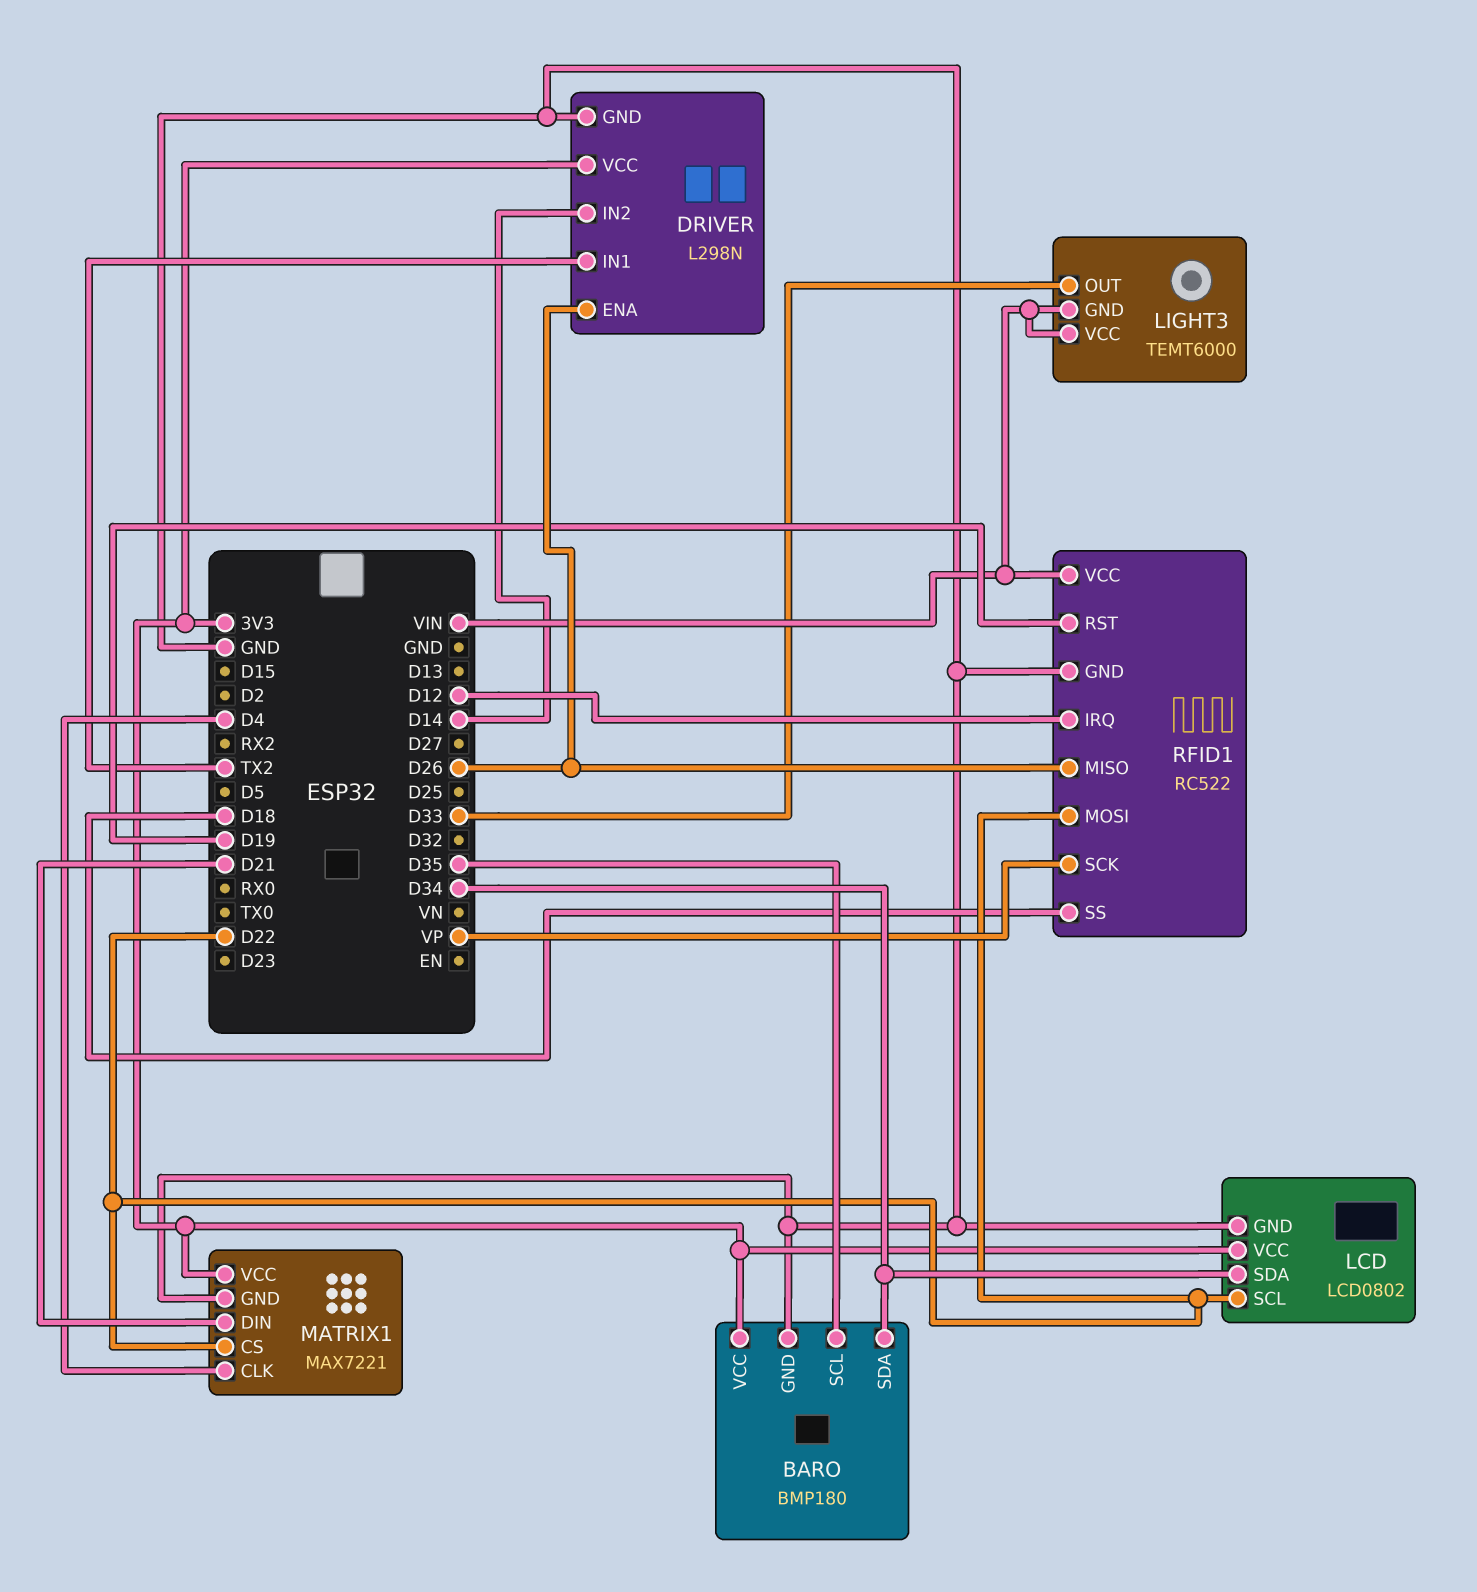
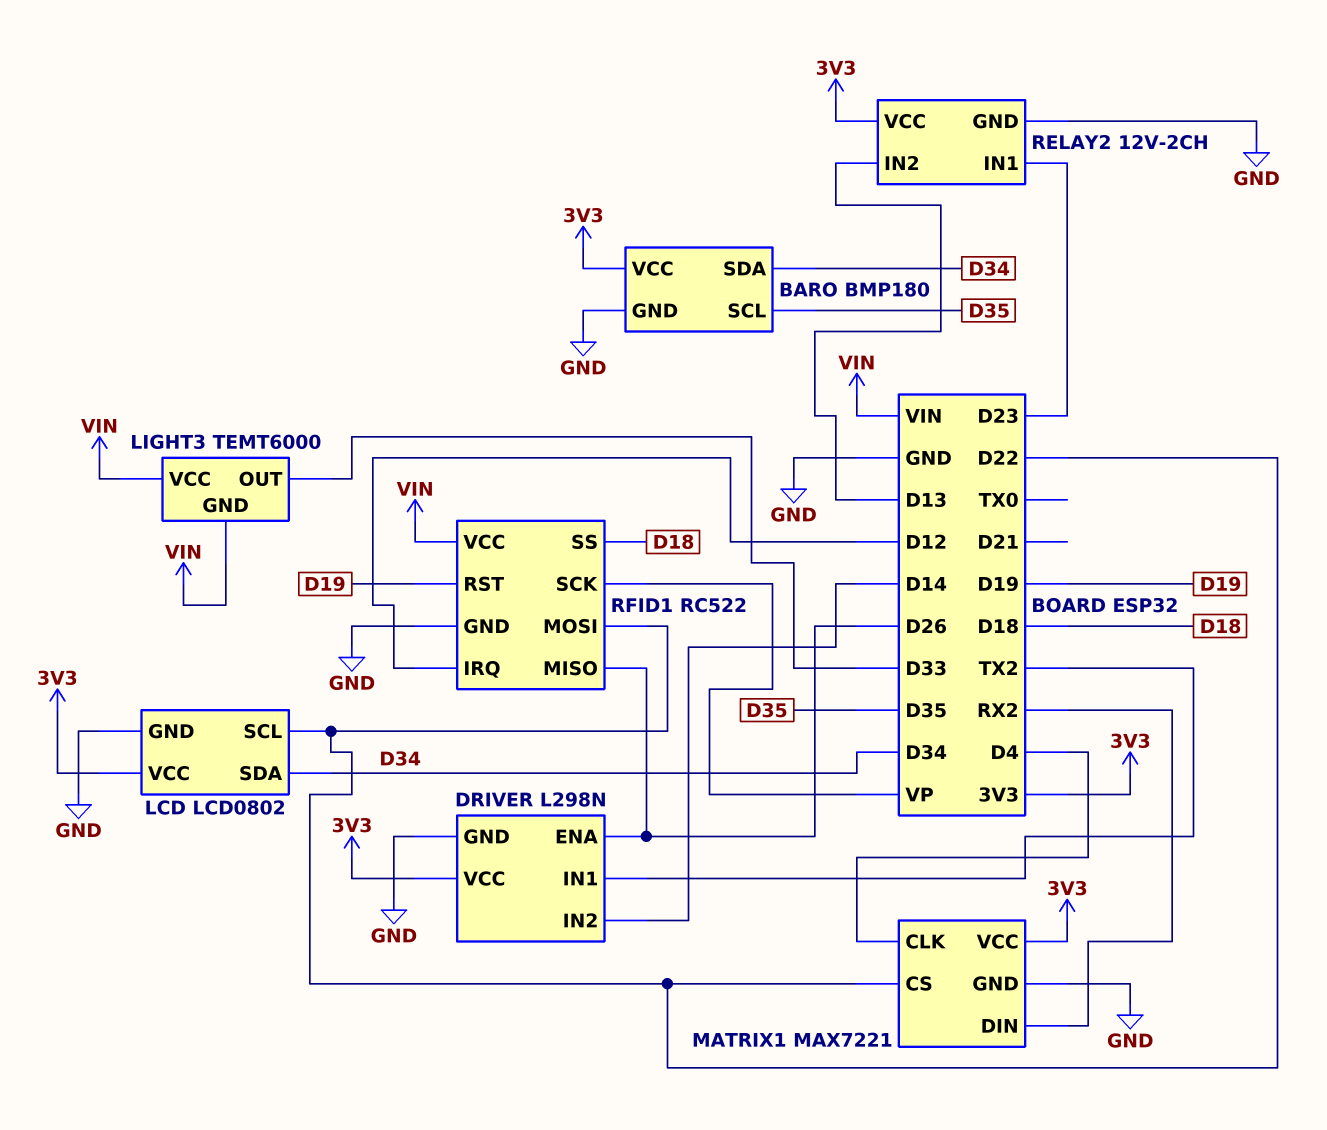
MATRIX1 pin DIN: D21 -> RX2
RELAY2: none -> 12V-2CH
RELAY2 pin GND: none -> GND
RELAY2 pin IN1: none -> D23
RELAY2 pin IN2: none -> D13
RELAY2 pin VCC: none -> 3V3

